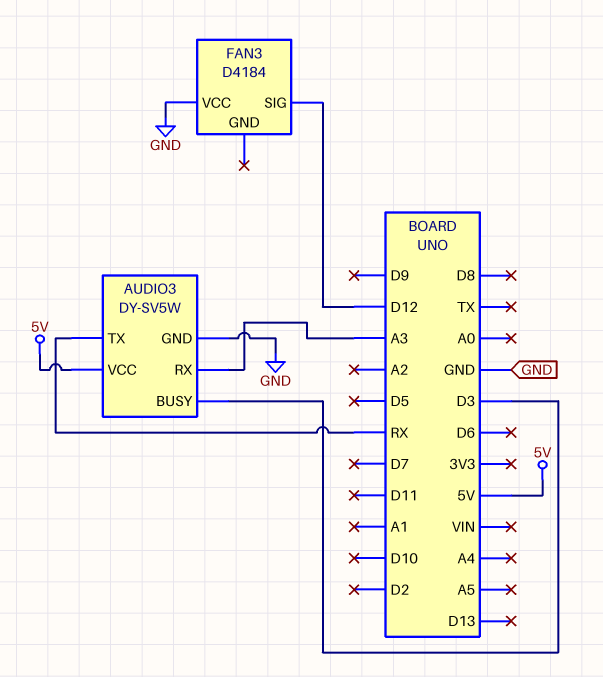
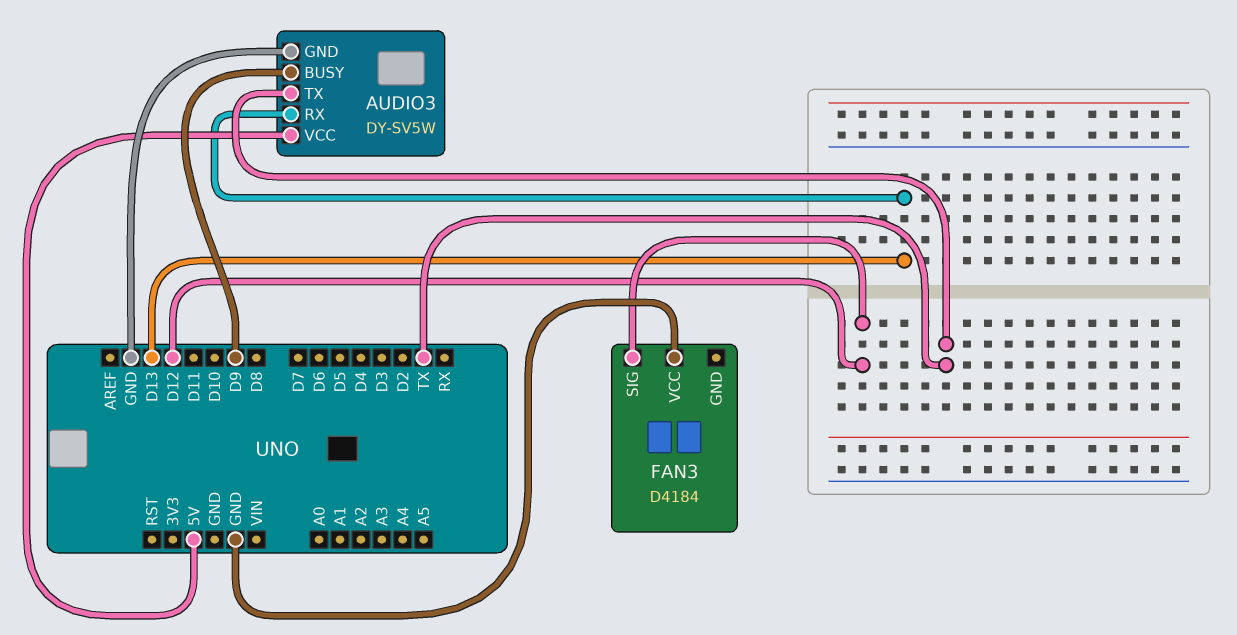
AUDIO3 pin BUSY: D3 -> D9
AUDIO3 pin RX: A3 -> D13
AUDIO3 pin TX: RX -> TX

